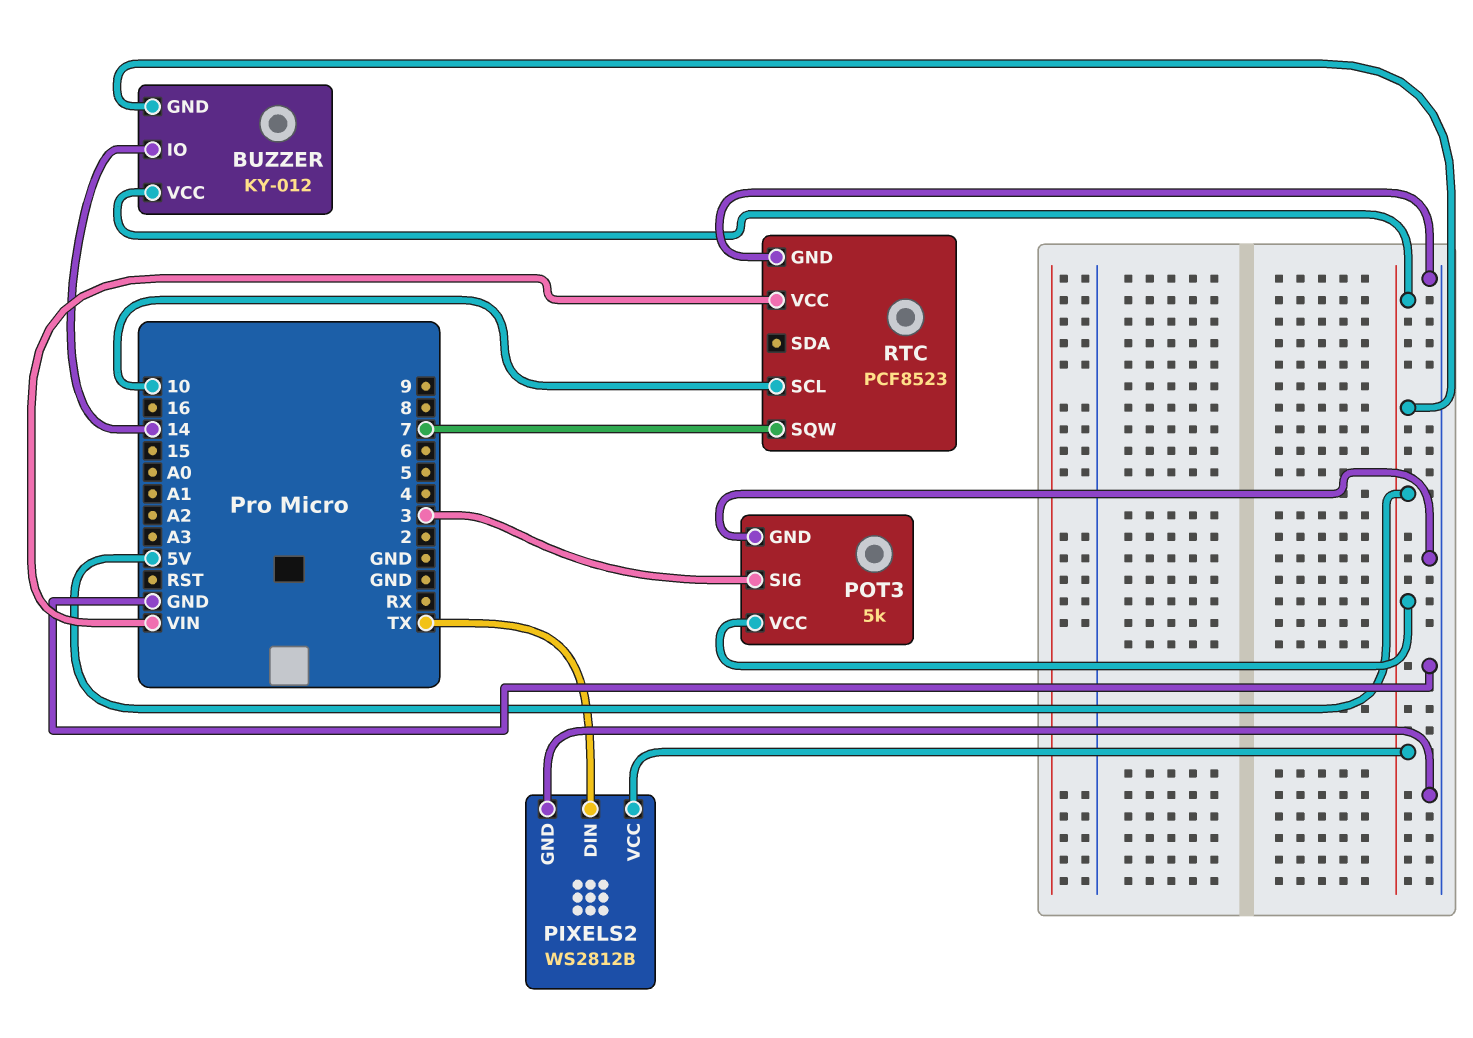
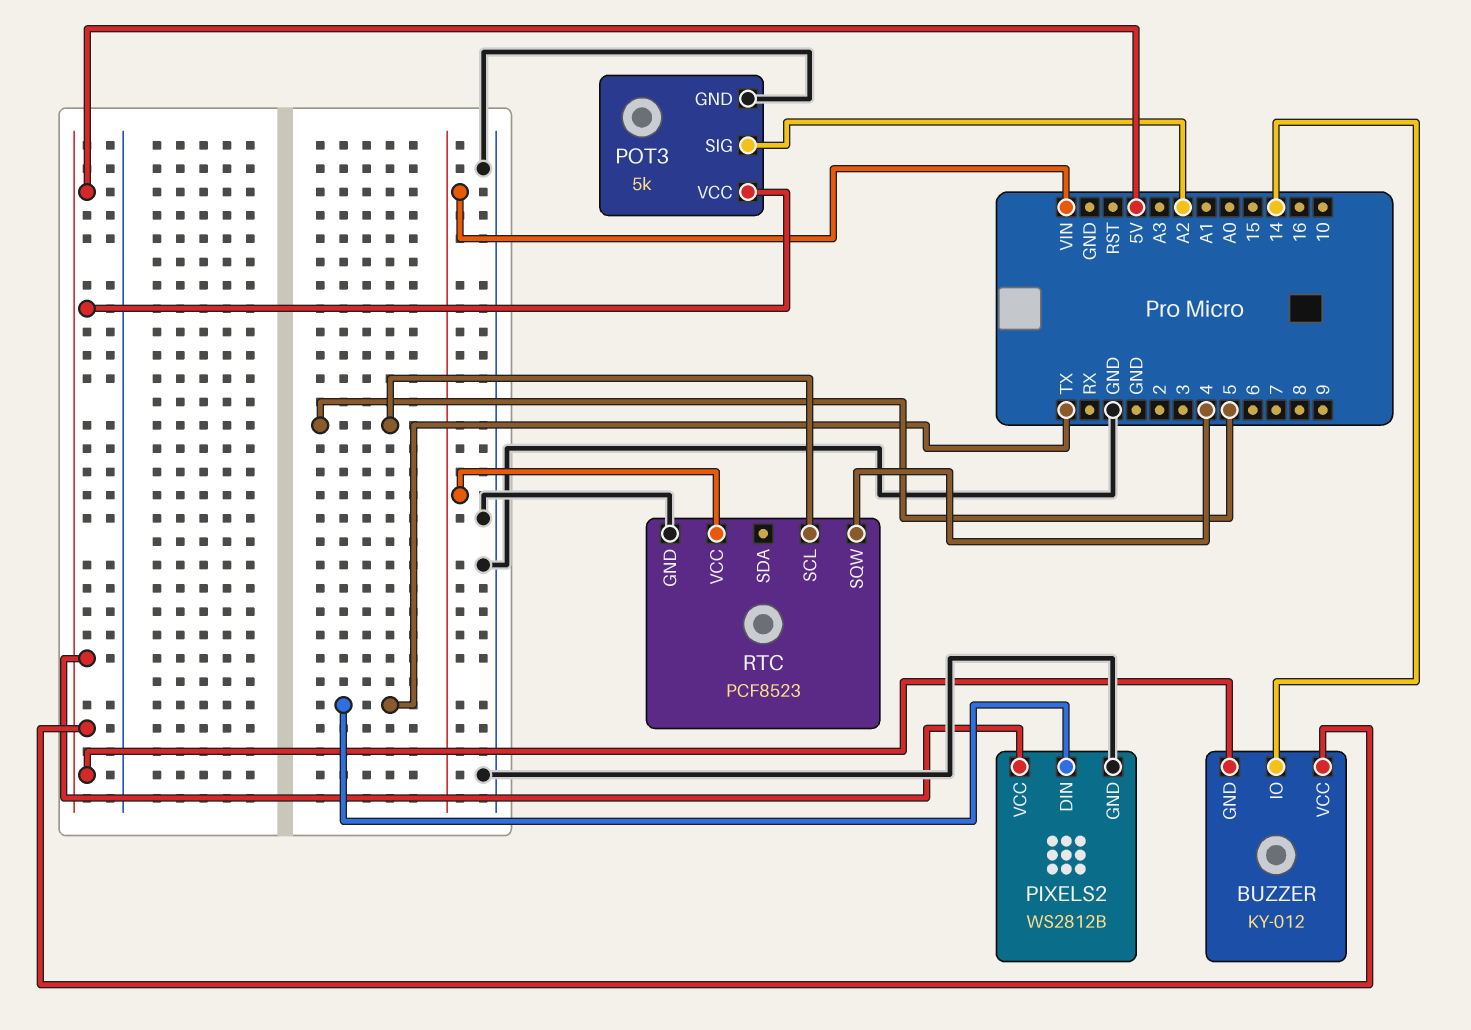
POT3 pin SIG: 3 -> A2
RTC pin SCL: 10 -> 5
RTC pin SQW: 7 -> 4

